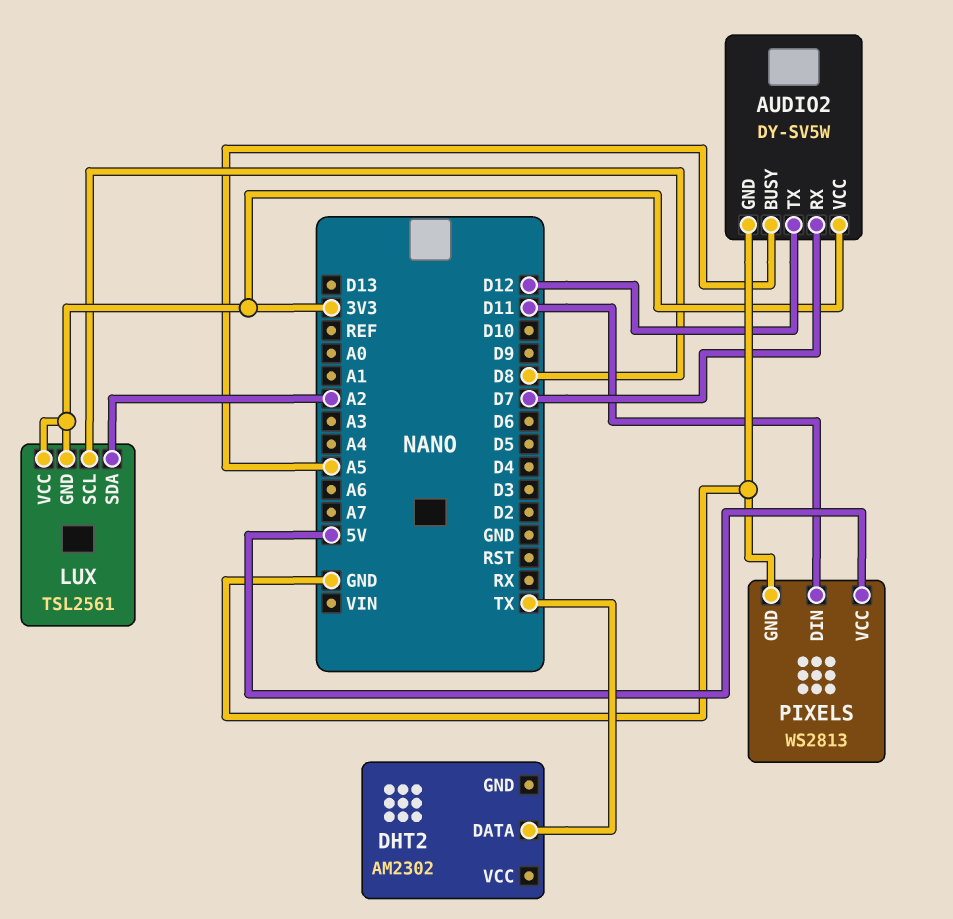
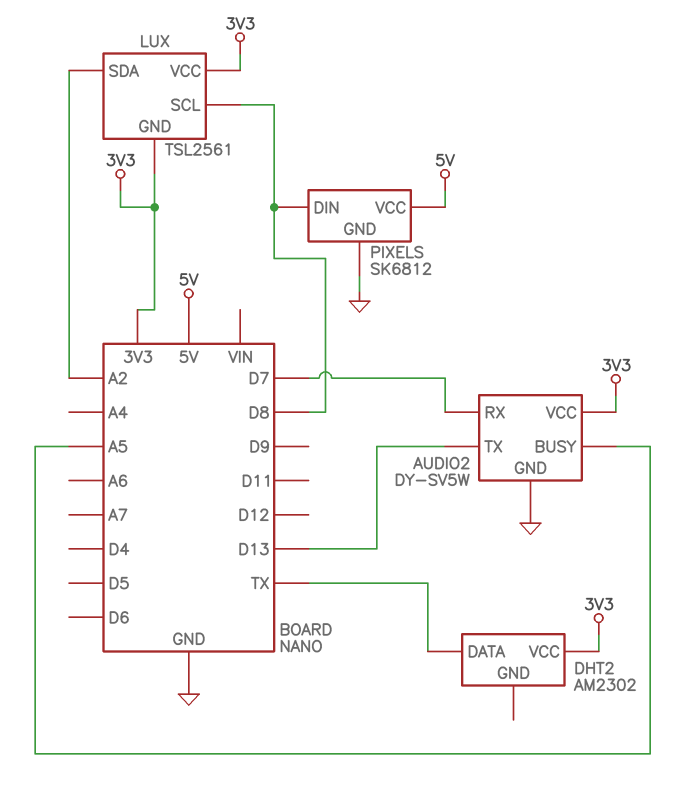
AUDIO2 pin TX: D12 -> D13
DHT2 pin VCC: none -> 3V3
PIXELS: WS2813 -> SK6812
PIXELS pin DIN: D11 -> D8

